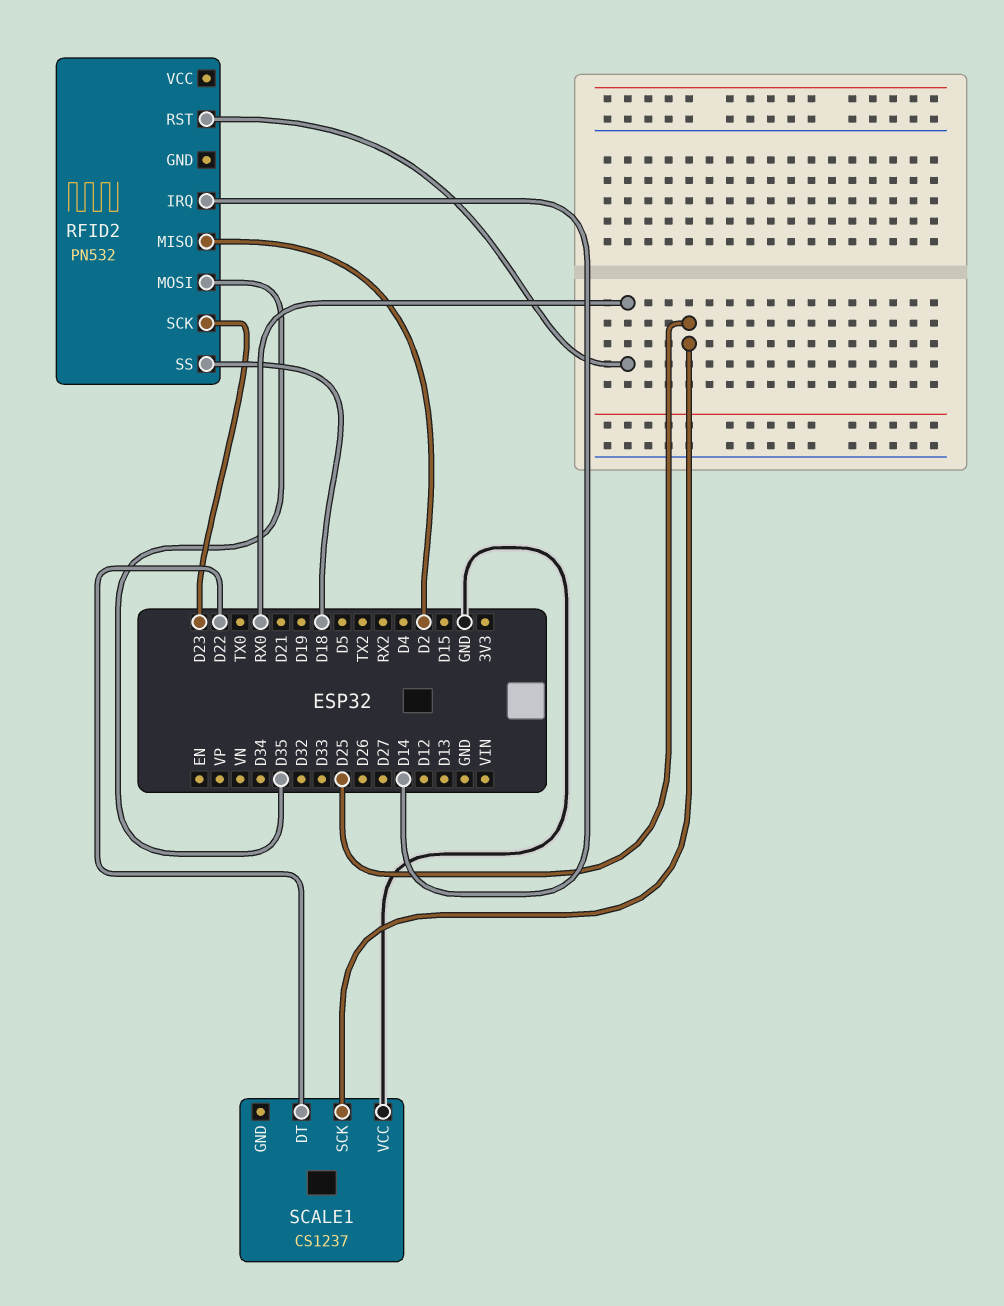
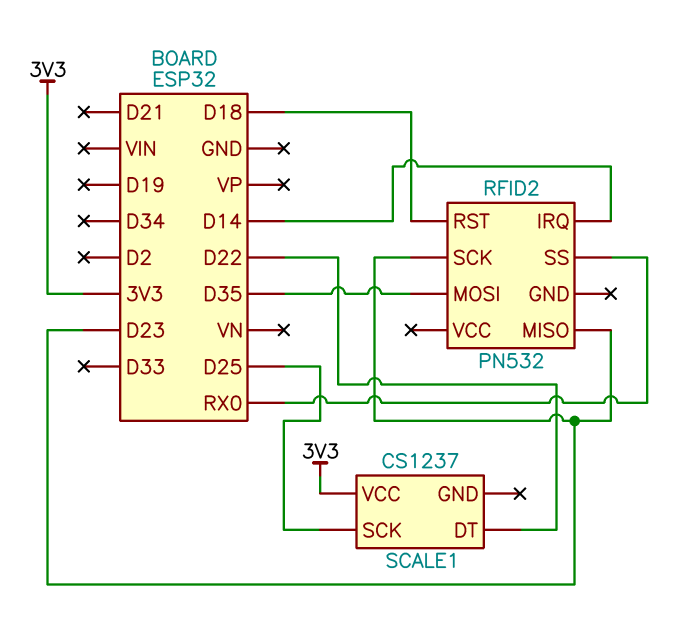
RFID2 pin MISO: D2 -> D23
RFID2 pin RST: RX0 -> D18
RFID2 pin SS: D18 -> RX0
SCALE1 pin VCC: GND -> 3V3

